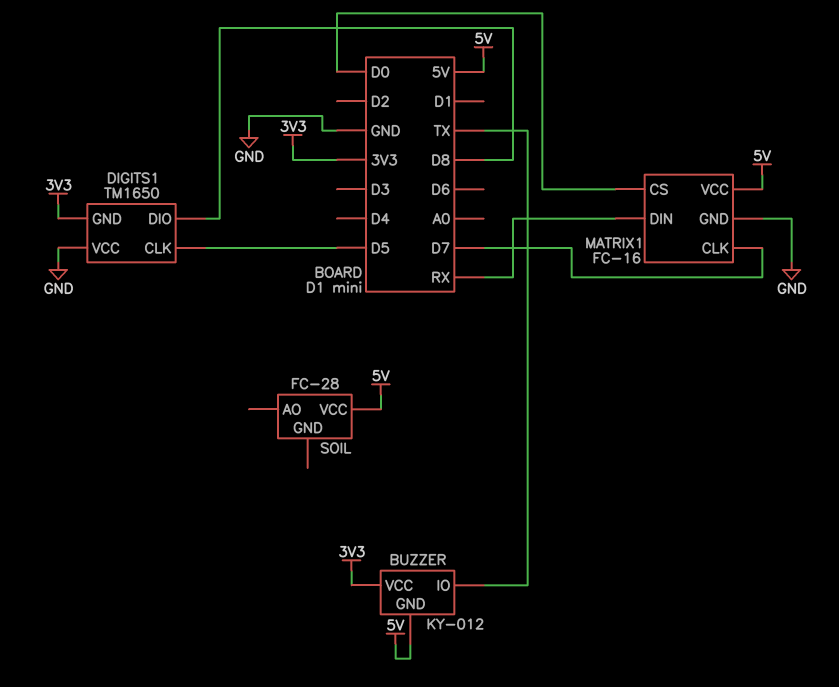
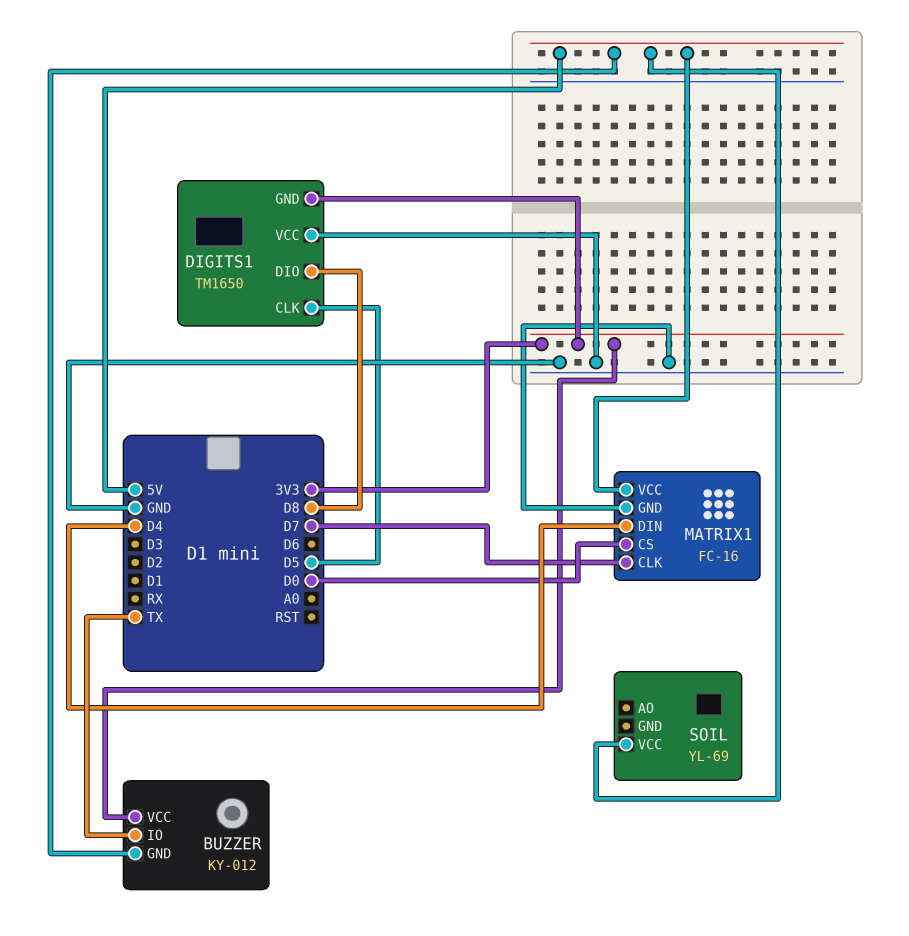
MATRIX1 pin DIN: RX -> D4
SOIL: FC-28 -> YL-69

